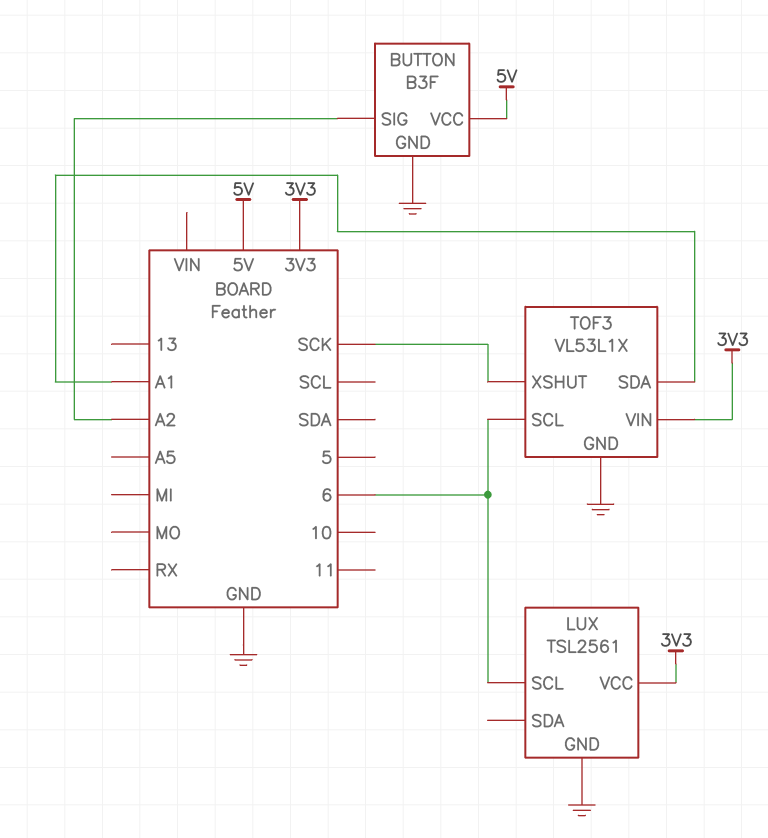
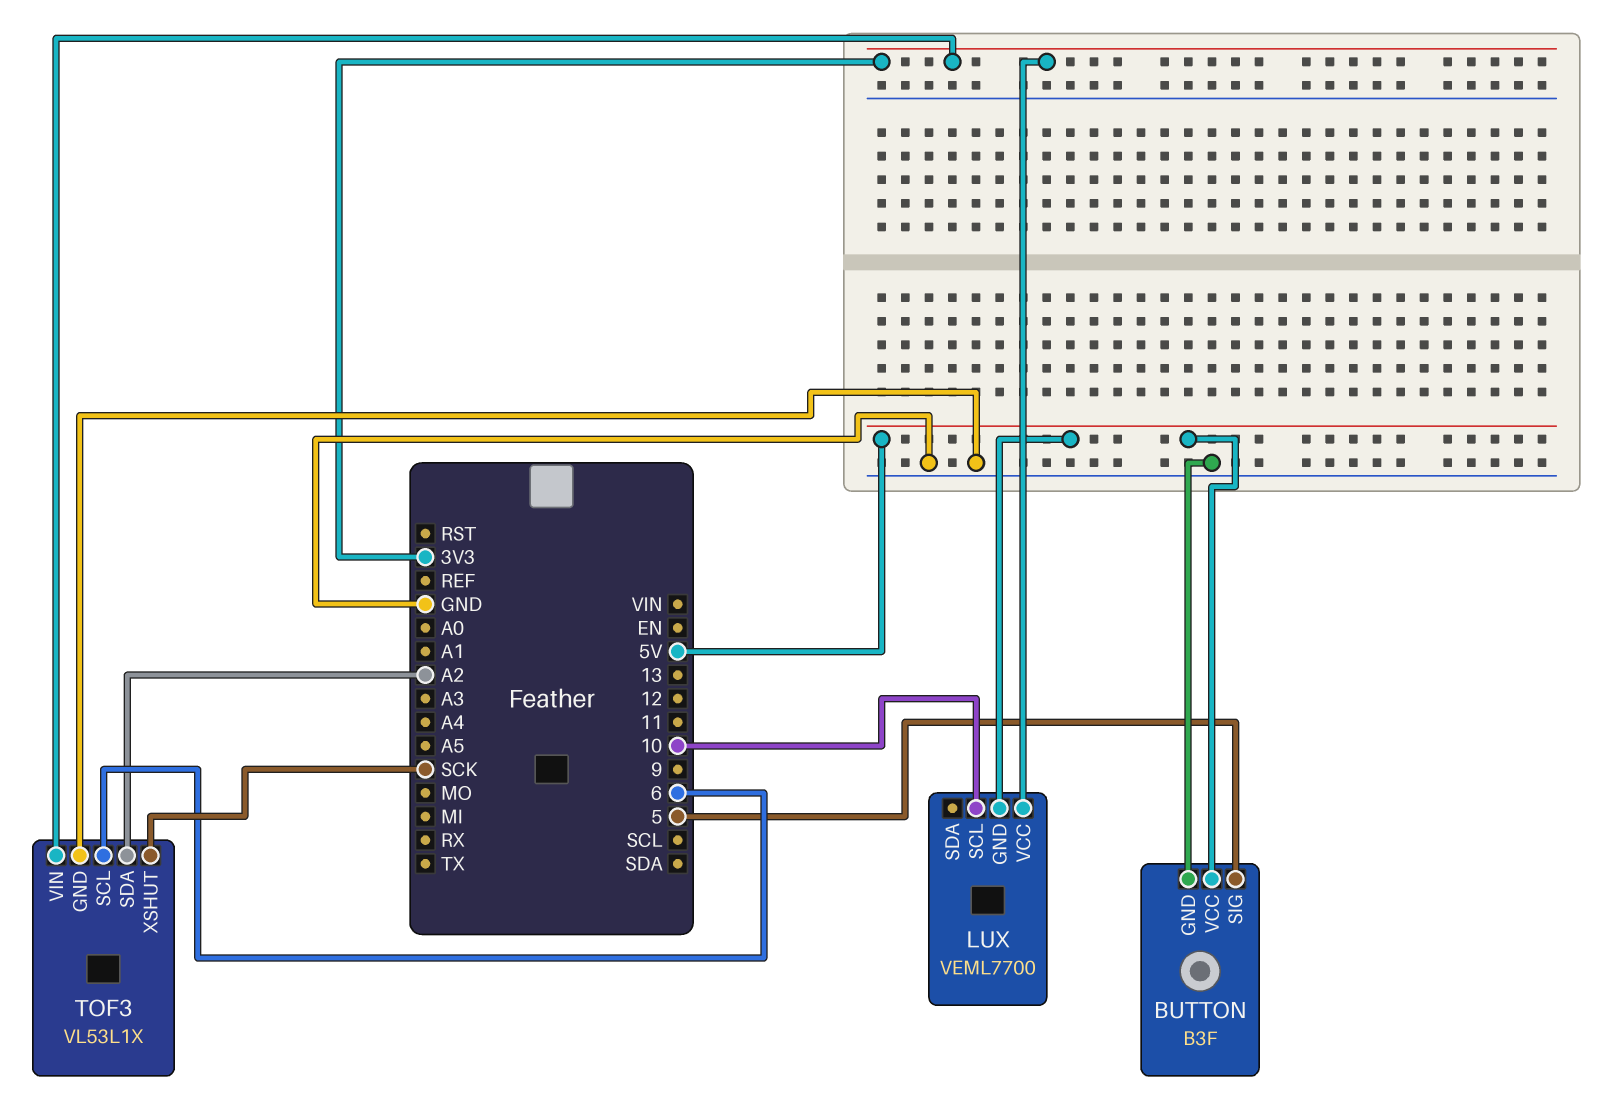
BUTTON pin SIG: A2 -> 5
LUX: TSL2561 -> VEML7700
LUX pin GND: GND -> 5V
LUX pin SCL: 6 -> 10
TOF3 pin SDA: A1 -> A2

